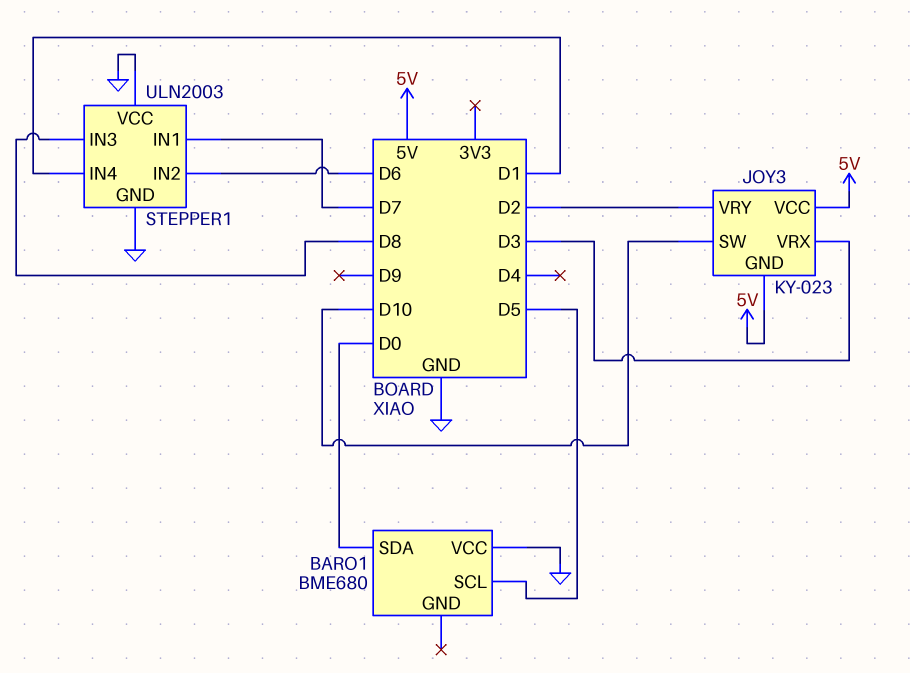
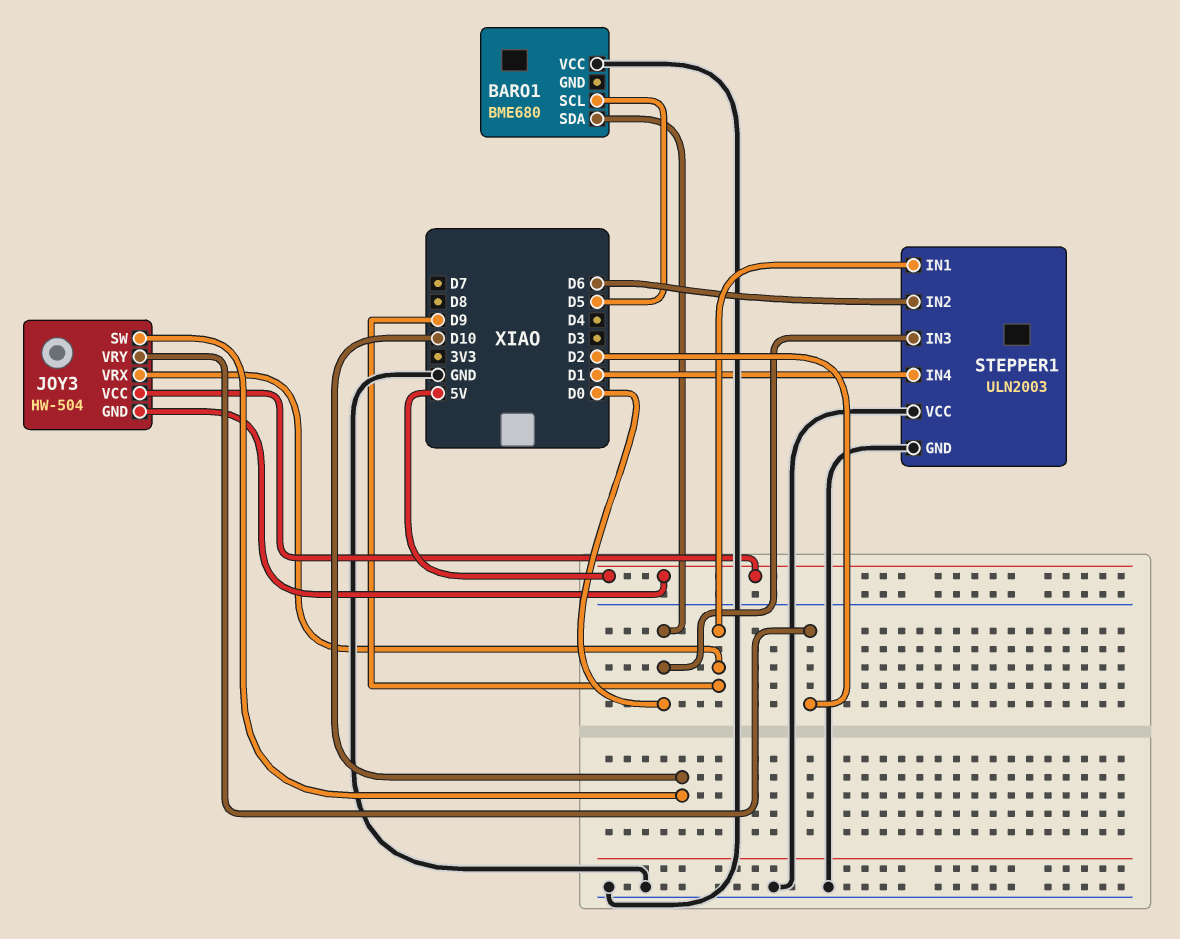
JOY3: KY-023 -> HW-504
JOY3 pin VRX: D3 -> D9
STEPPER1 pin IN1: D7 -> D9
STEPPER1 pin IN3: D8 -> D0

